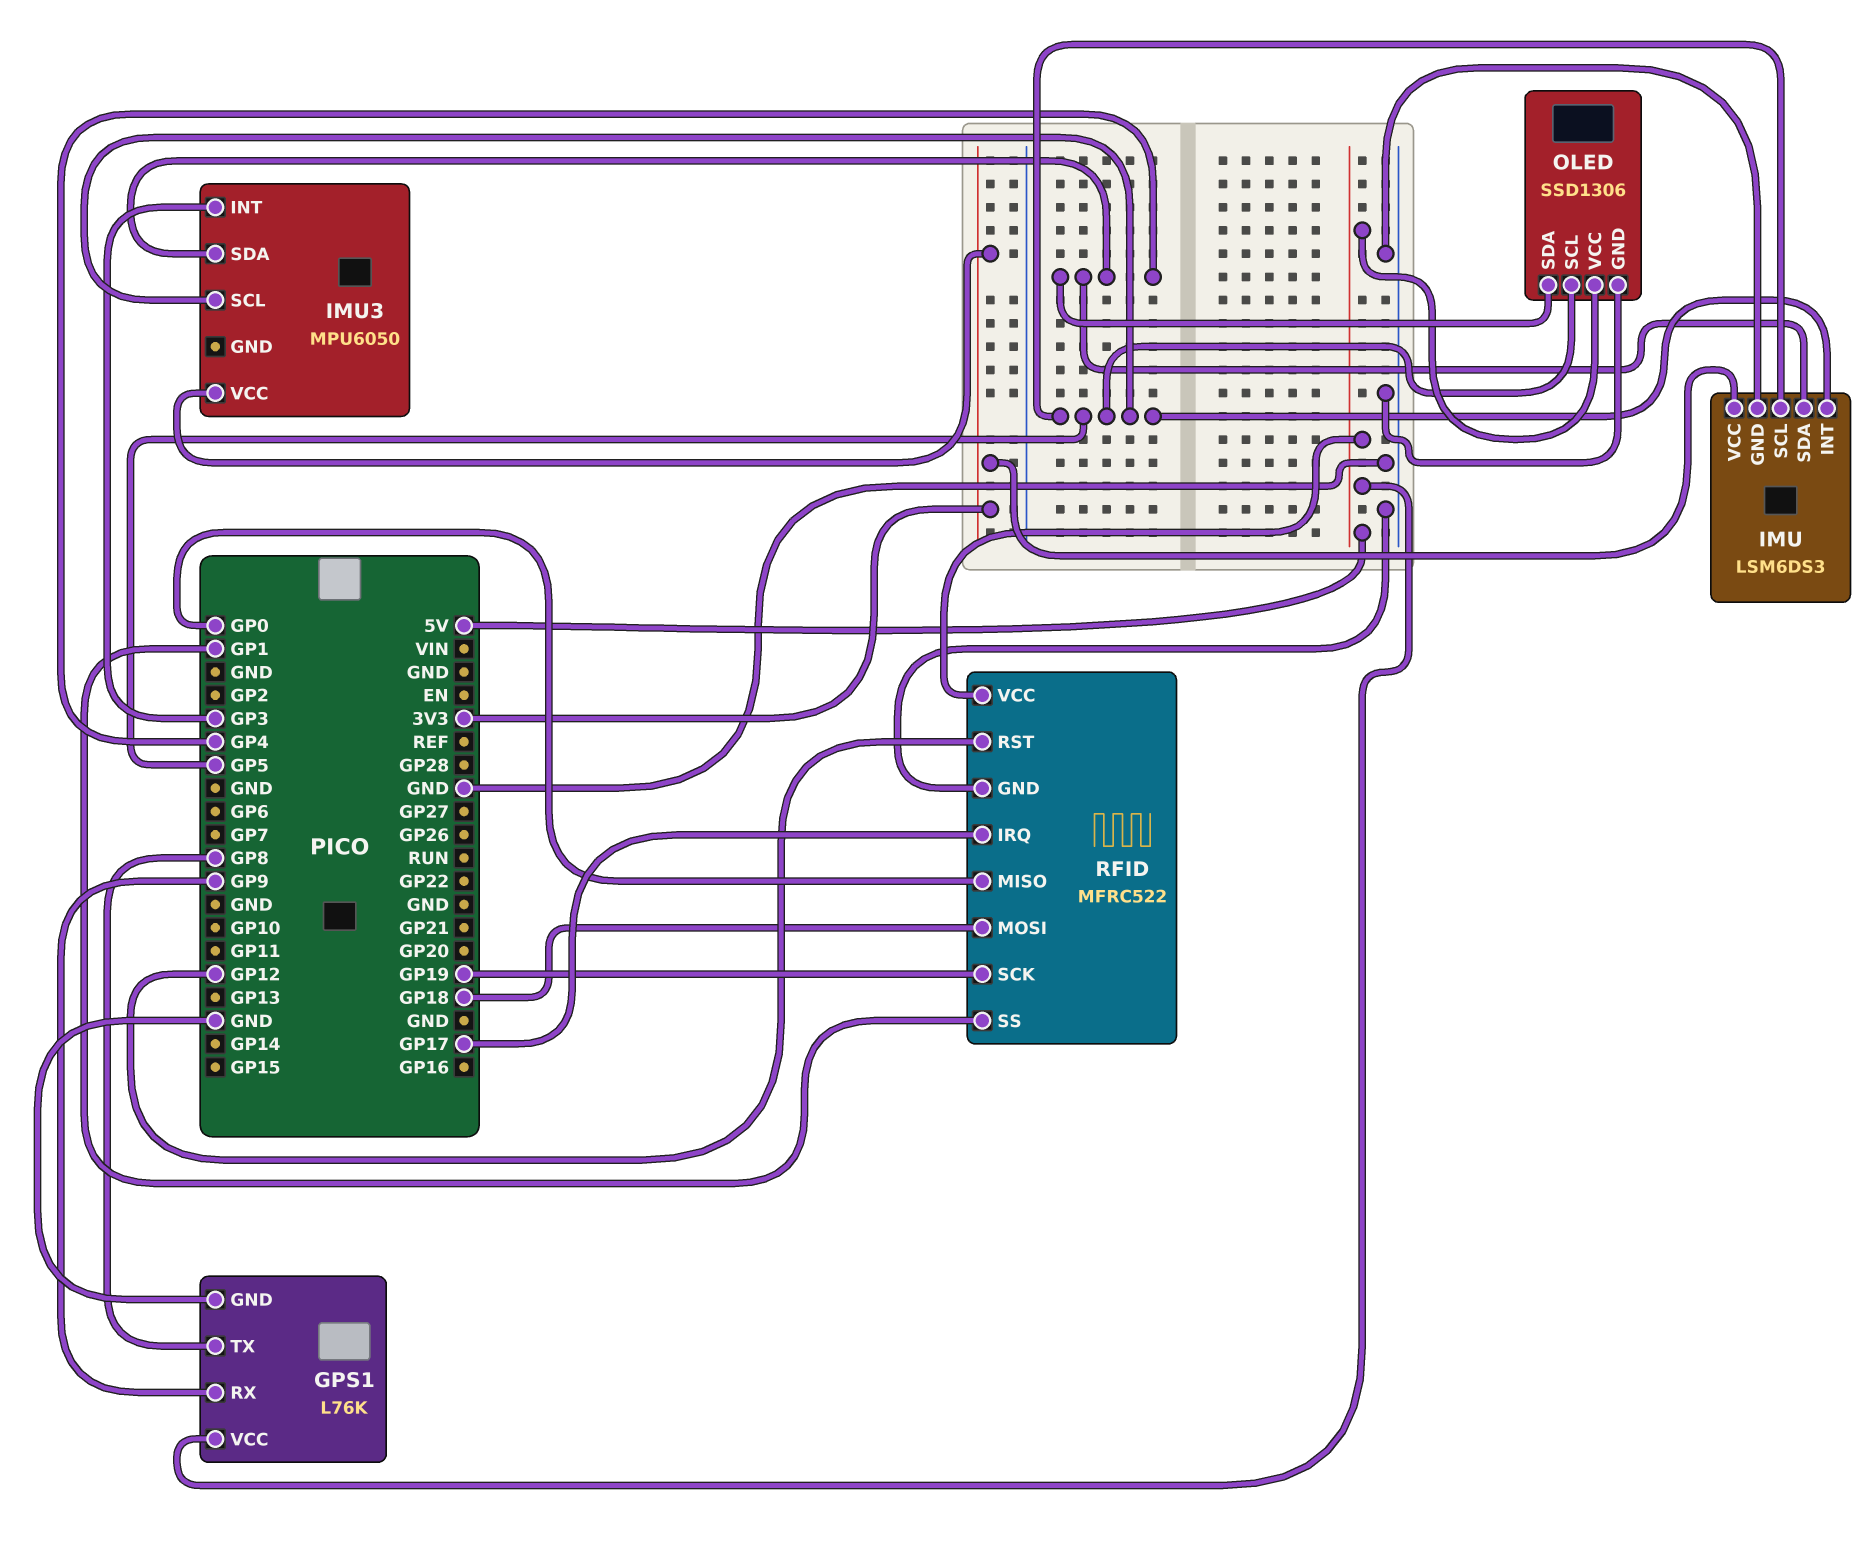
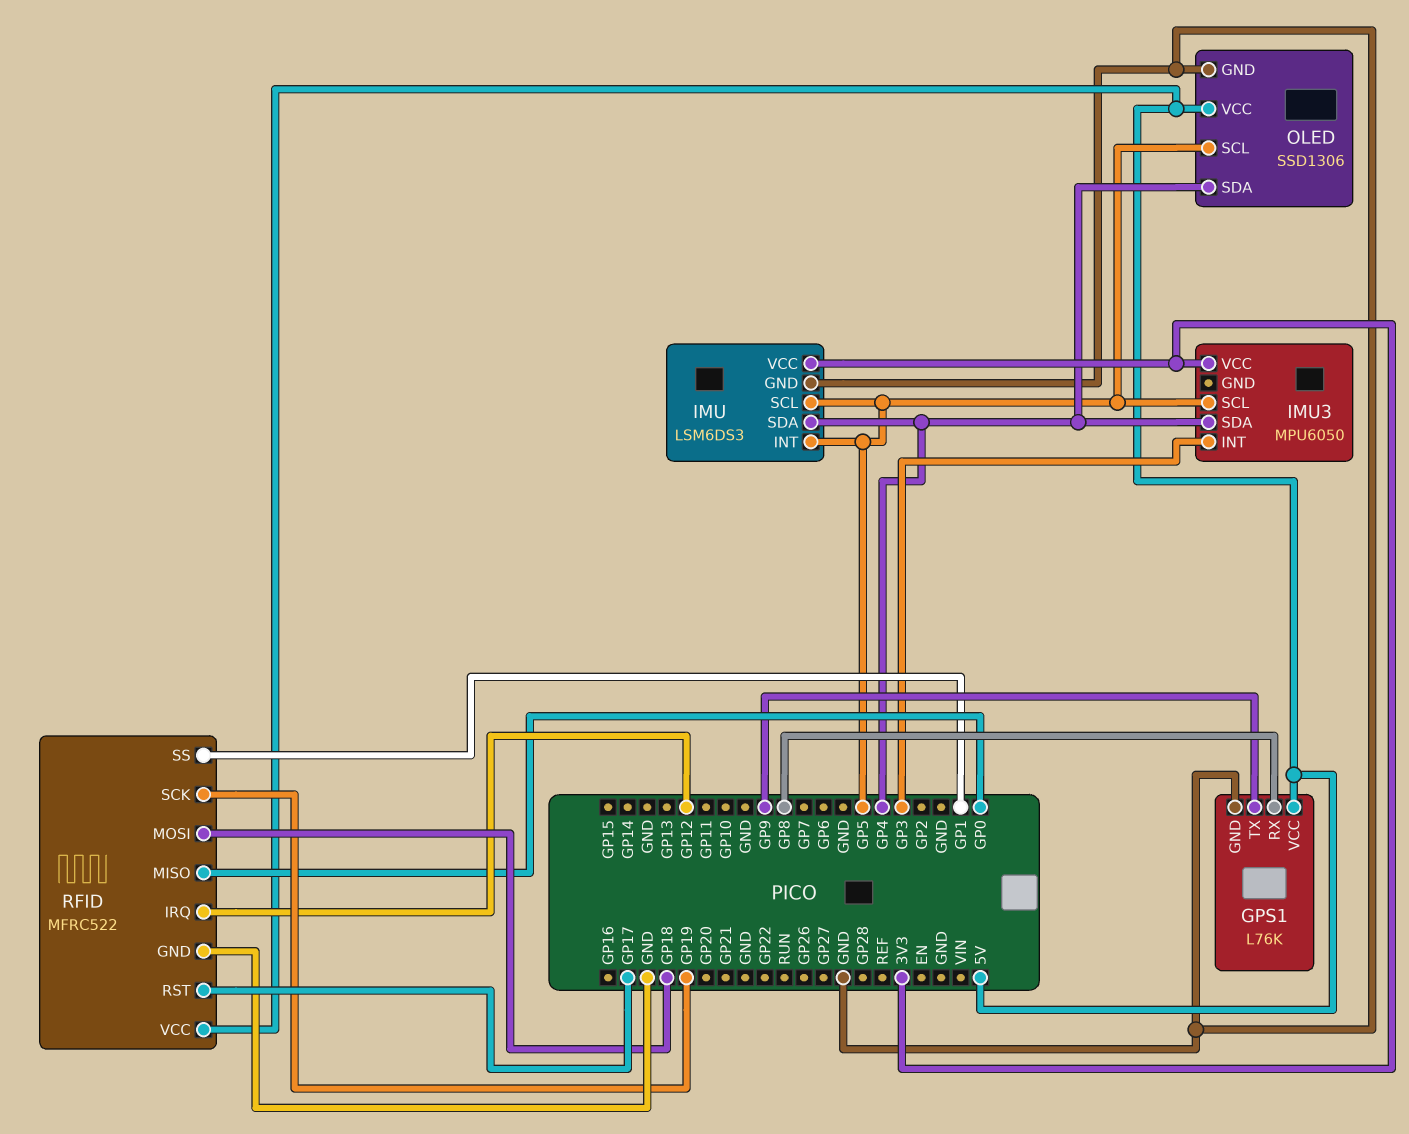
GPS1 pin RX: GP9 -> GP8
GPS1 pin TX: GP8 -> GP9
RFID pin IRQ: GP17 -> GP12
RFID pin RST: GP12 -> GP17

